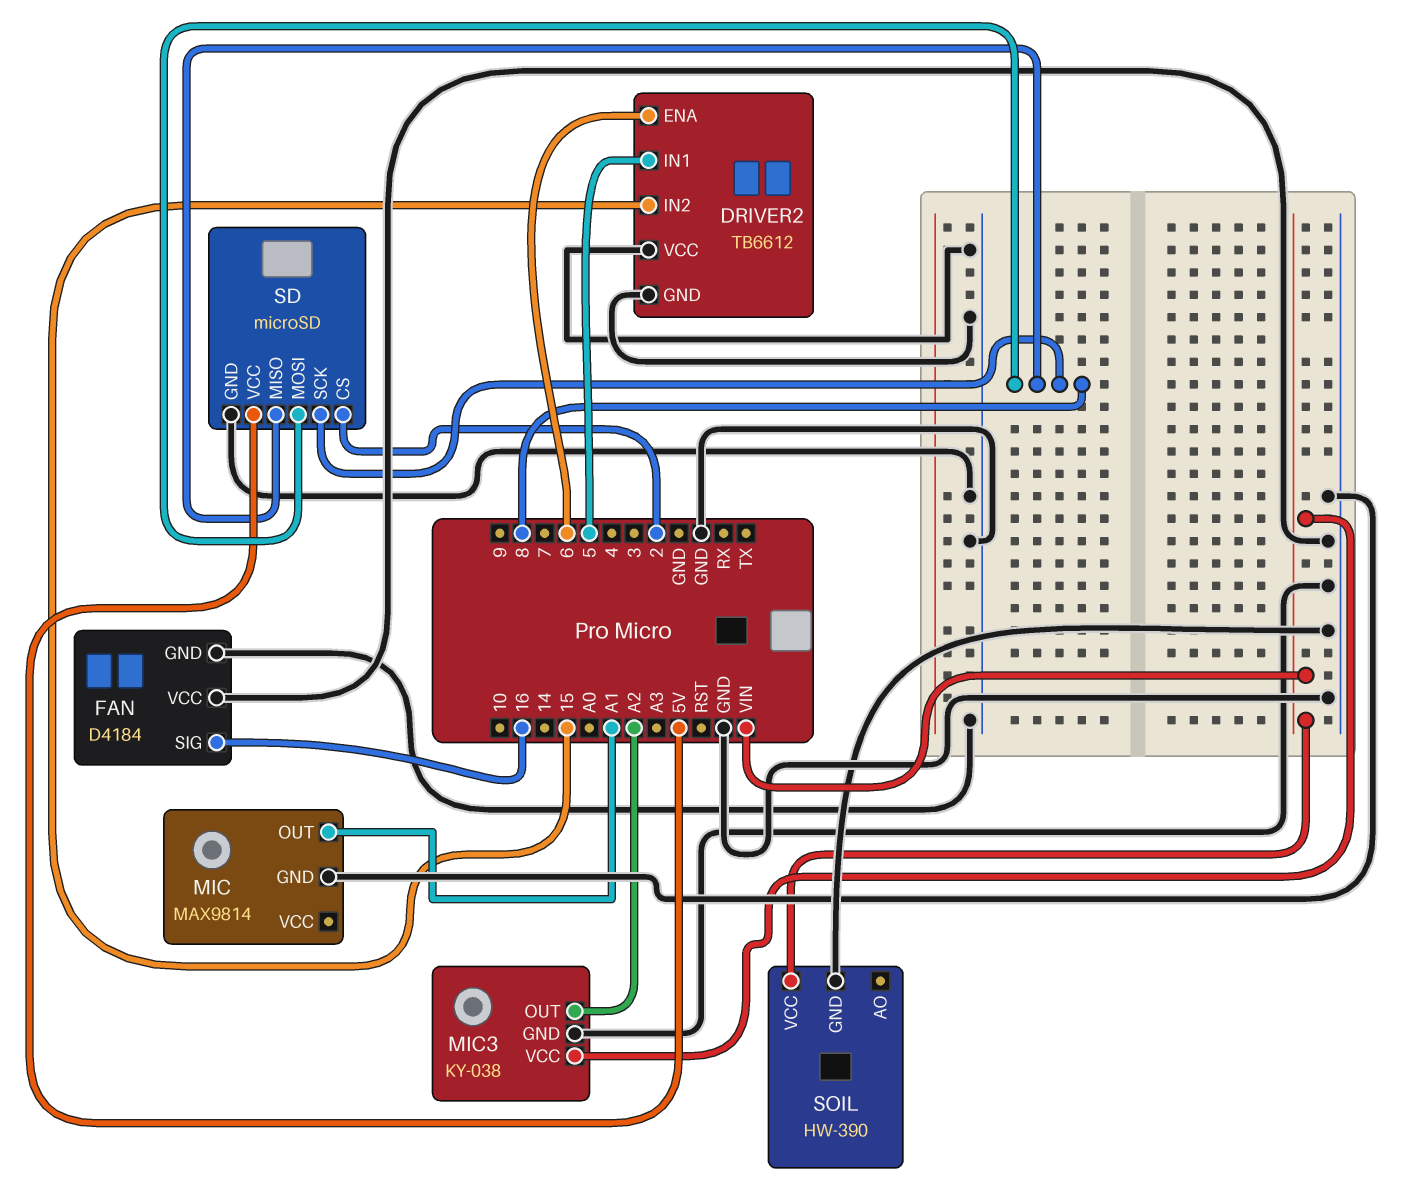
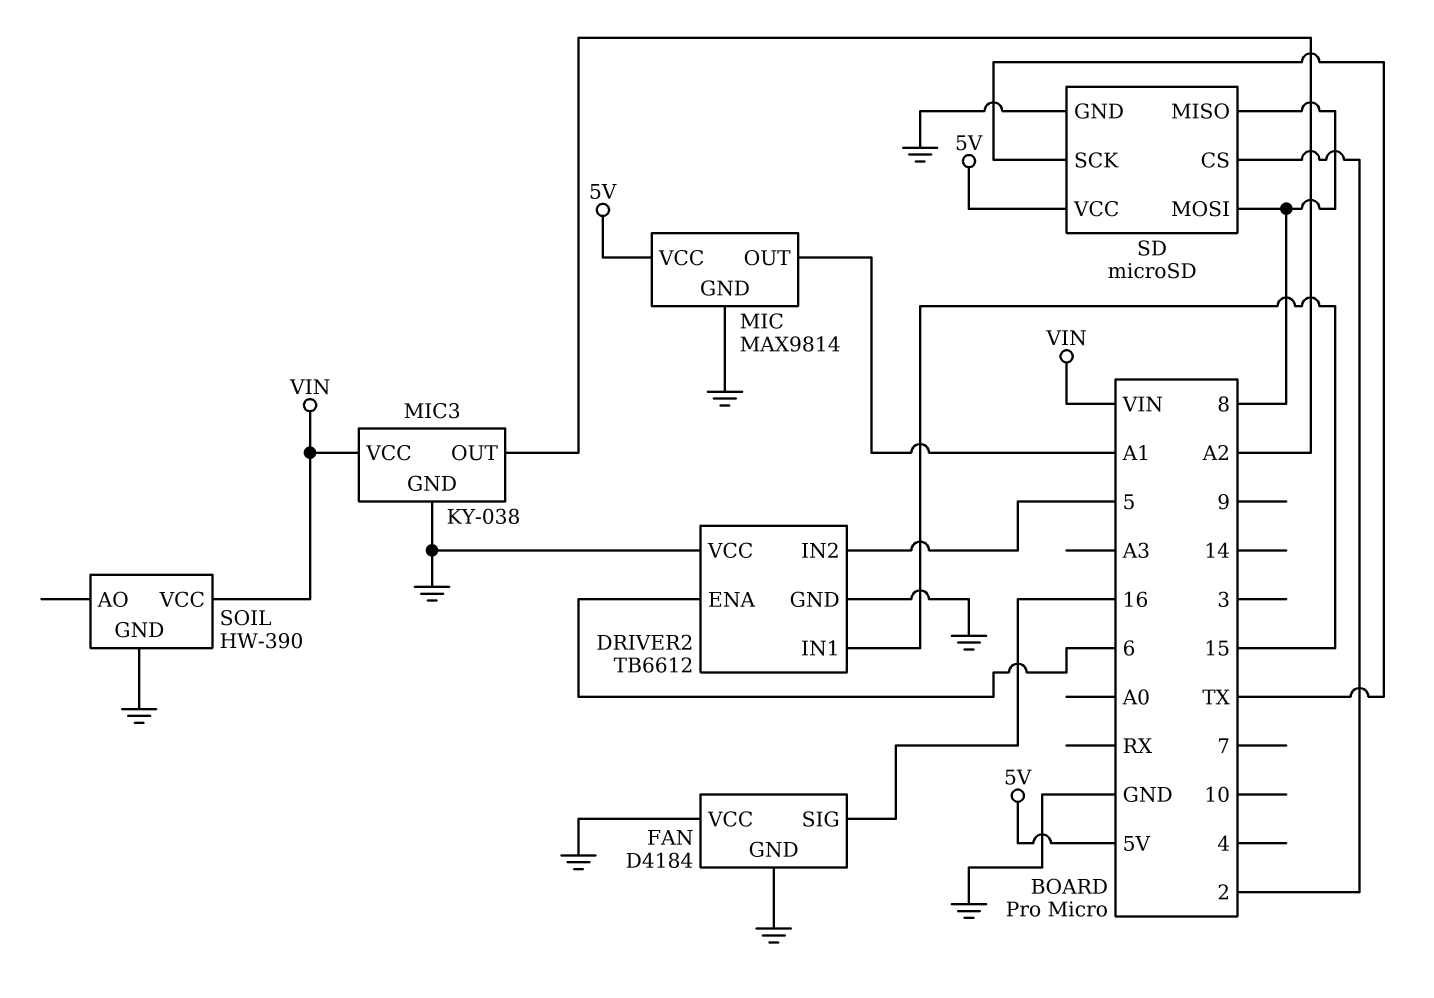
DRIVER2 pin IN1: 5 -> 15
DRIVER2 pin IN2: 15 -> 5
MIC pin VCC: none -> 5V
SD pin SCK: 8 -> TX

